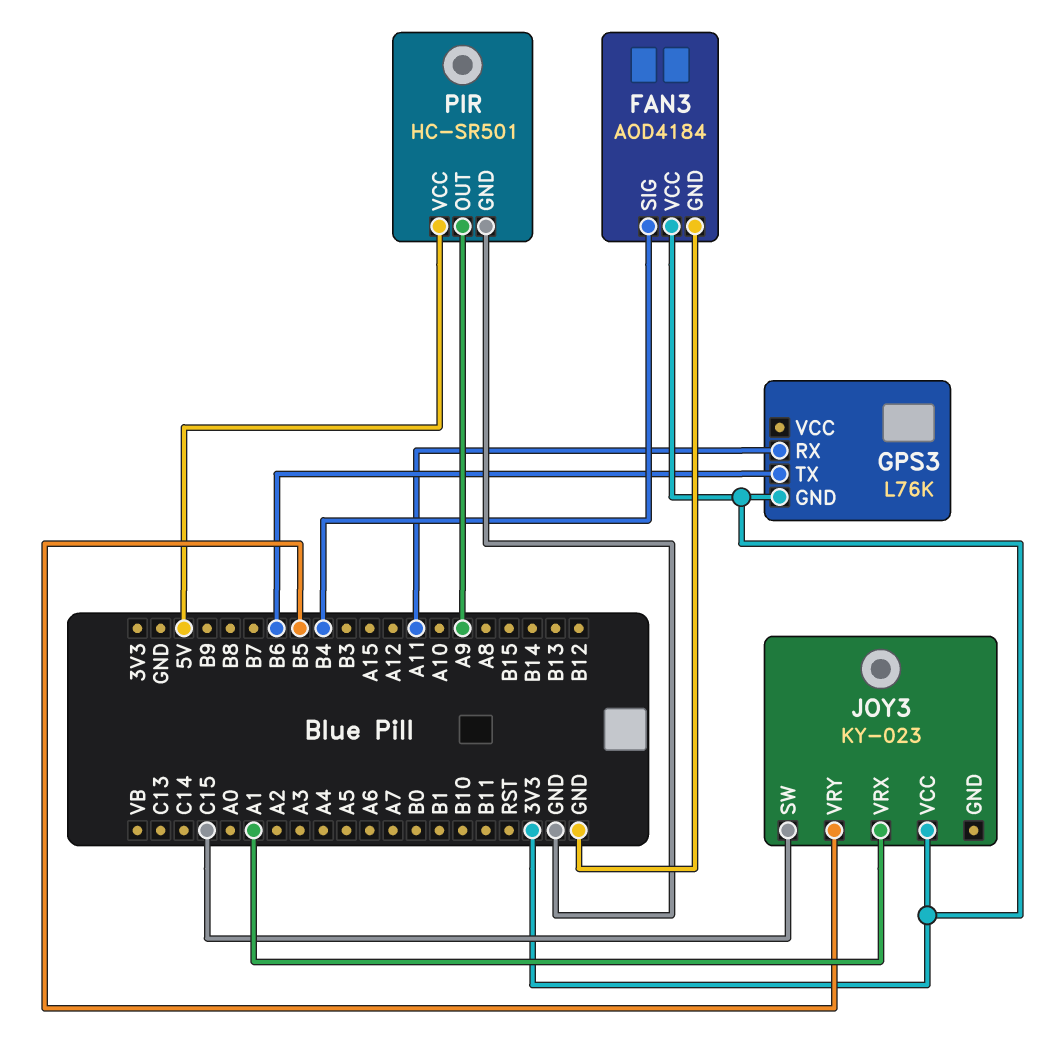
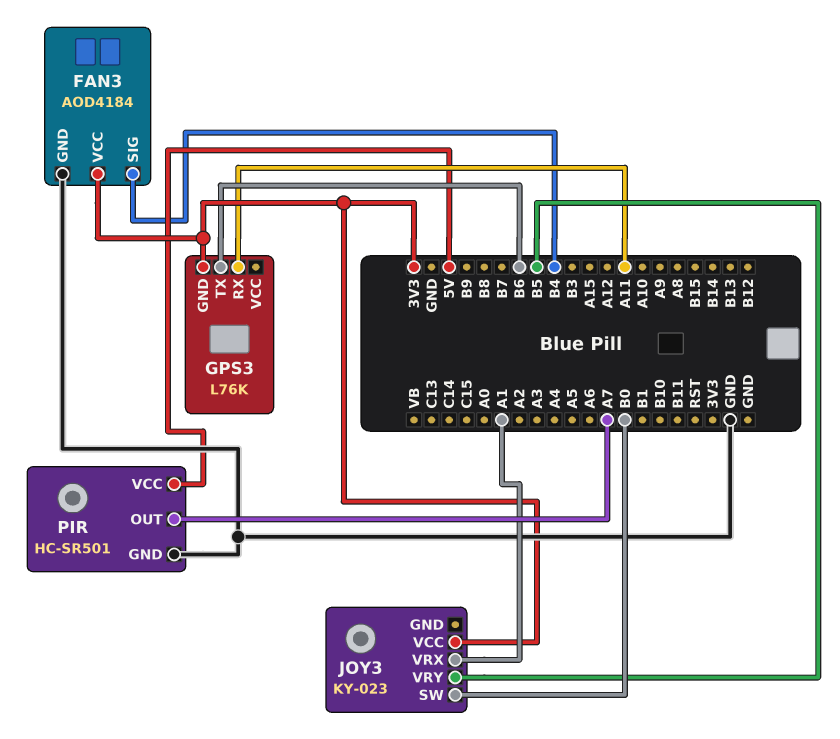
JOY3 pin SW: C15 -> B0
PIR pin OUT: A9 -> A7

